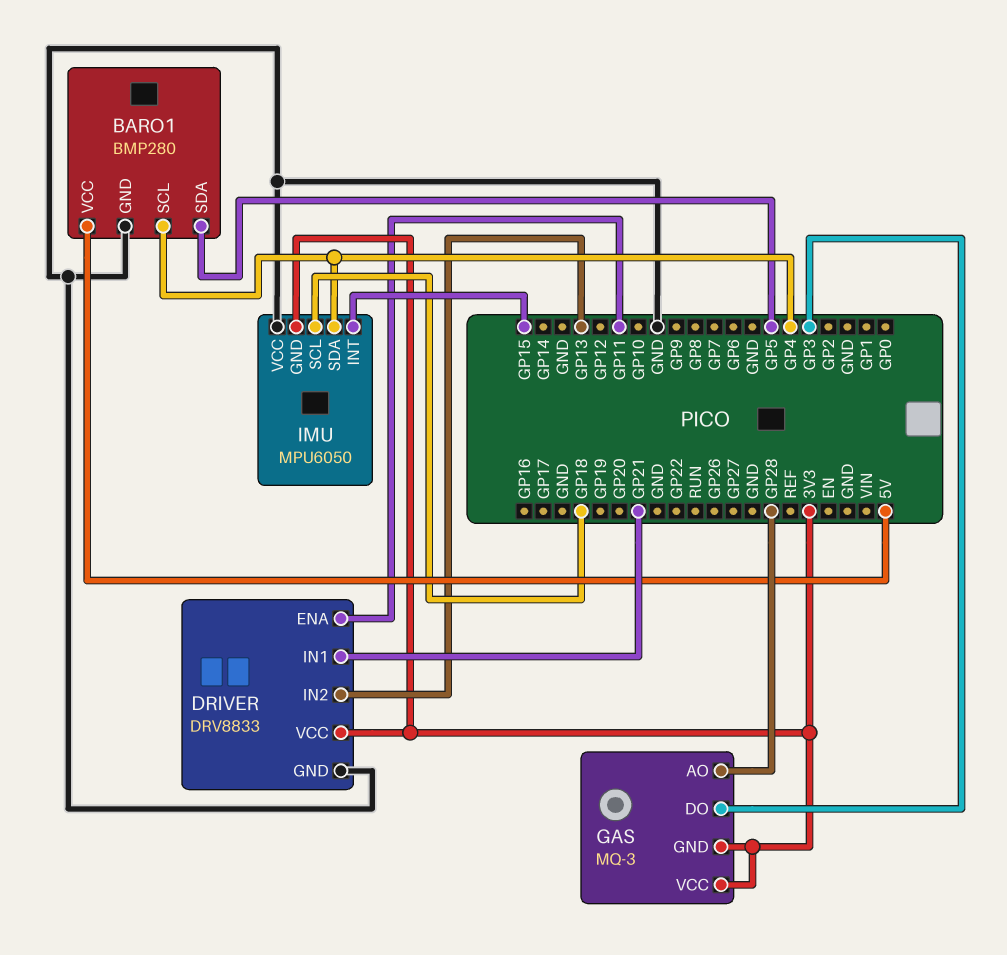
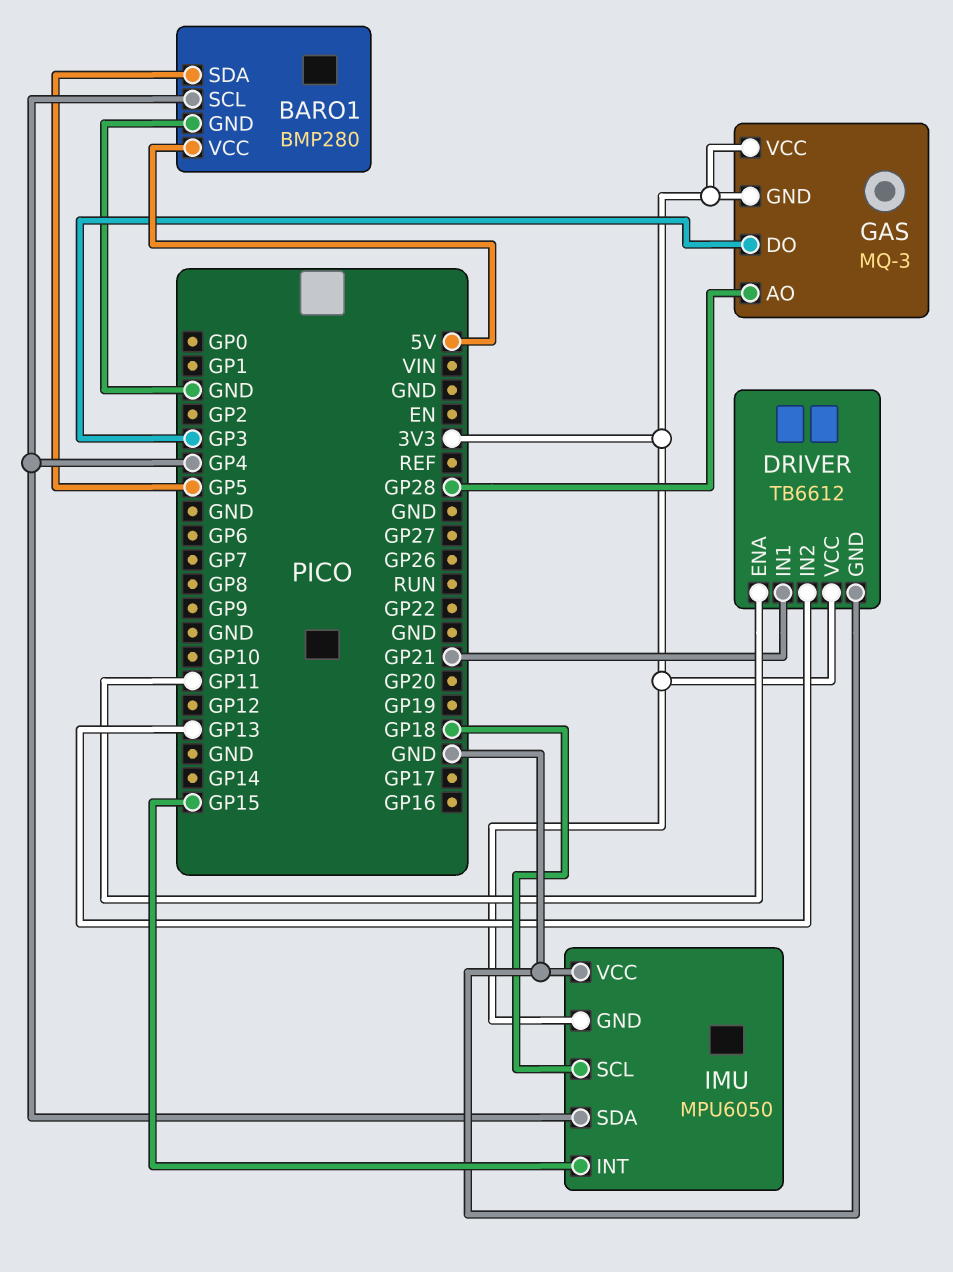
DRIVER: DRV8833 -> TB6612

